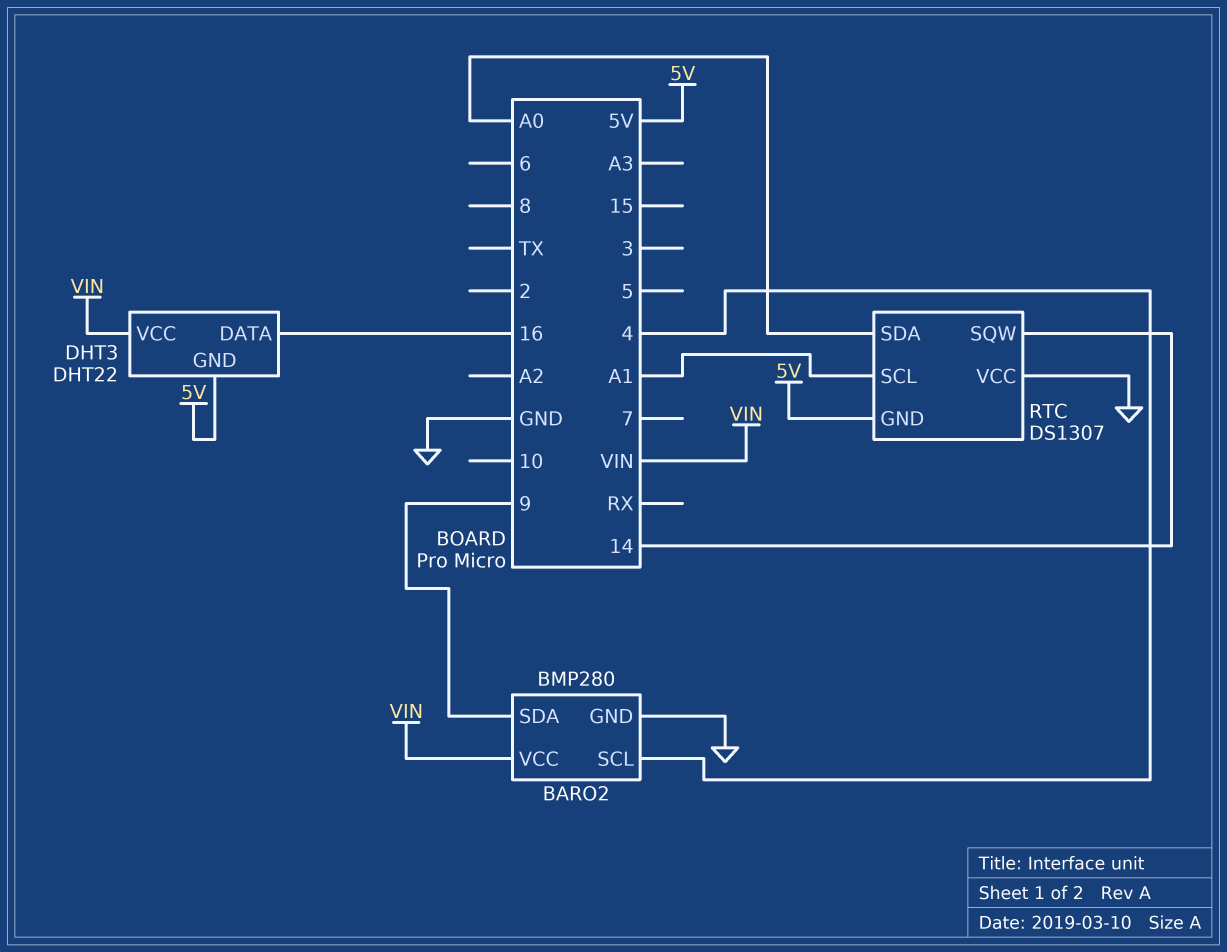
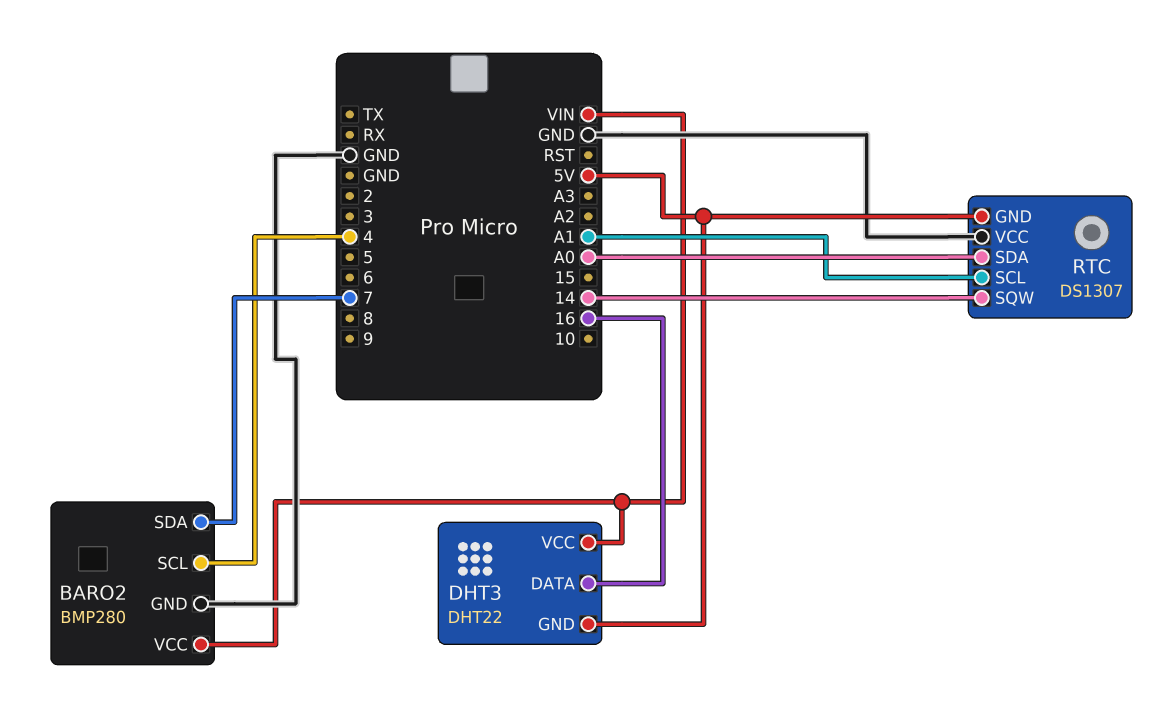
BARO2 pin SDA: 9 -> 7

